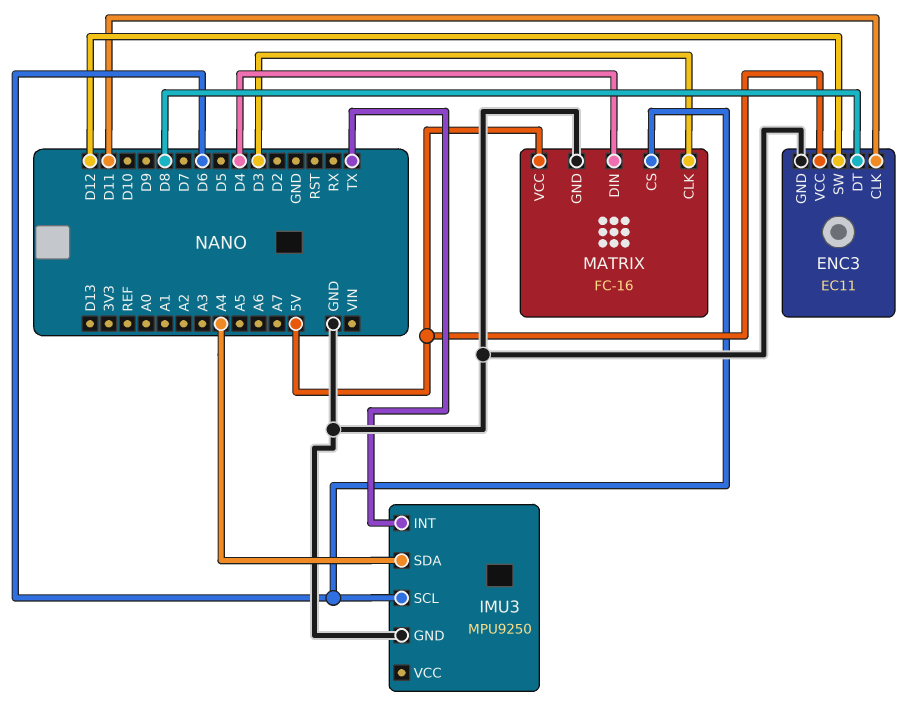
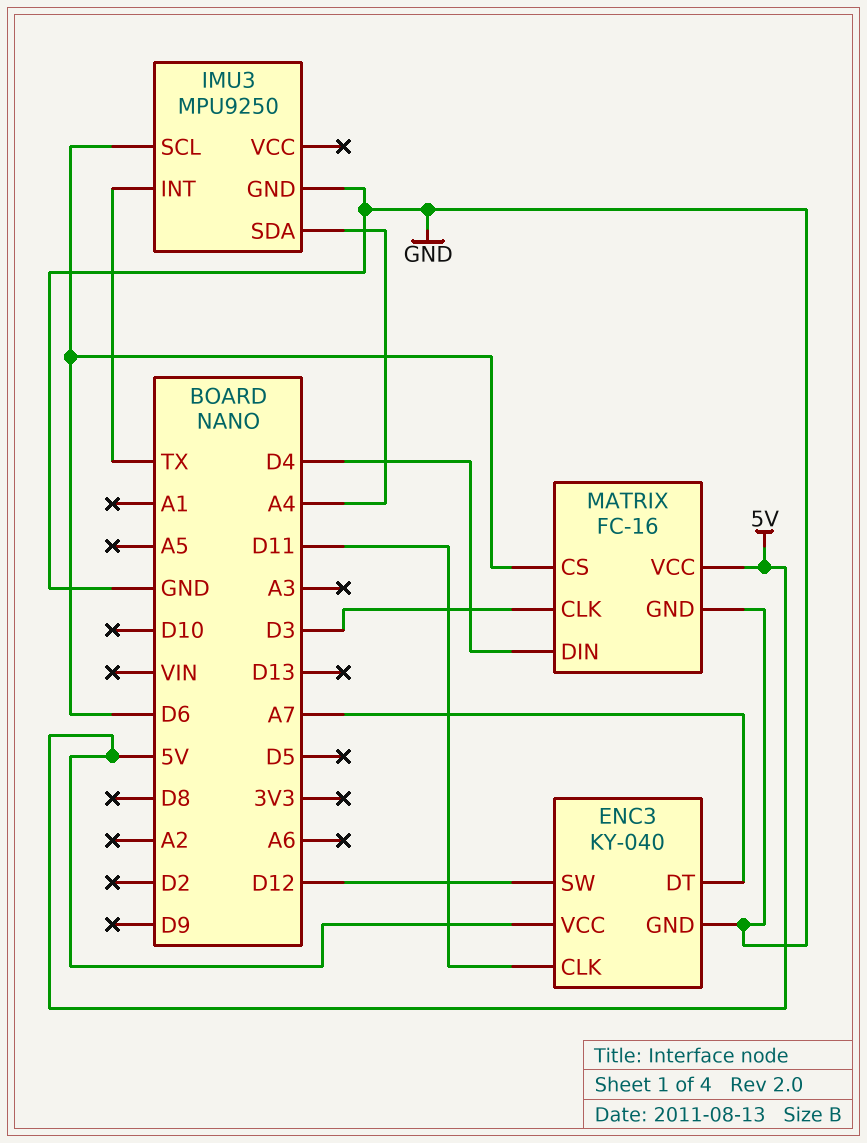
ENC3: EC11 -> KY-040
ENC3 pin DT: D8 -> A7

